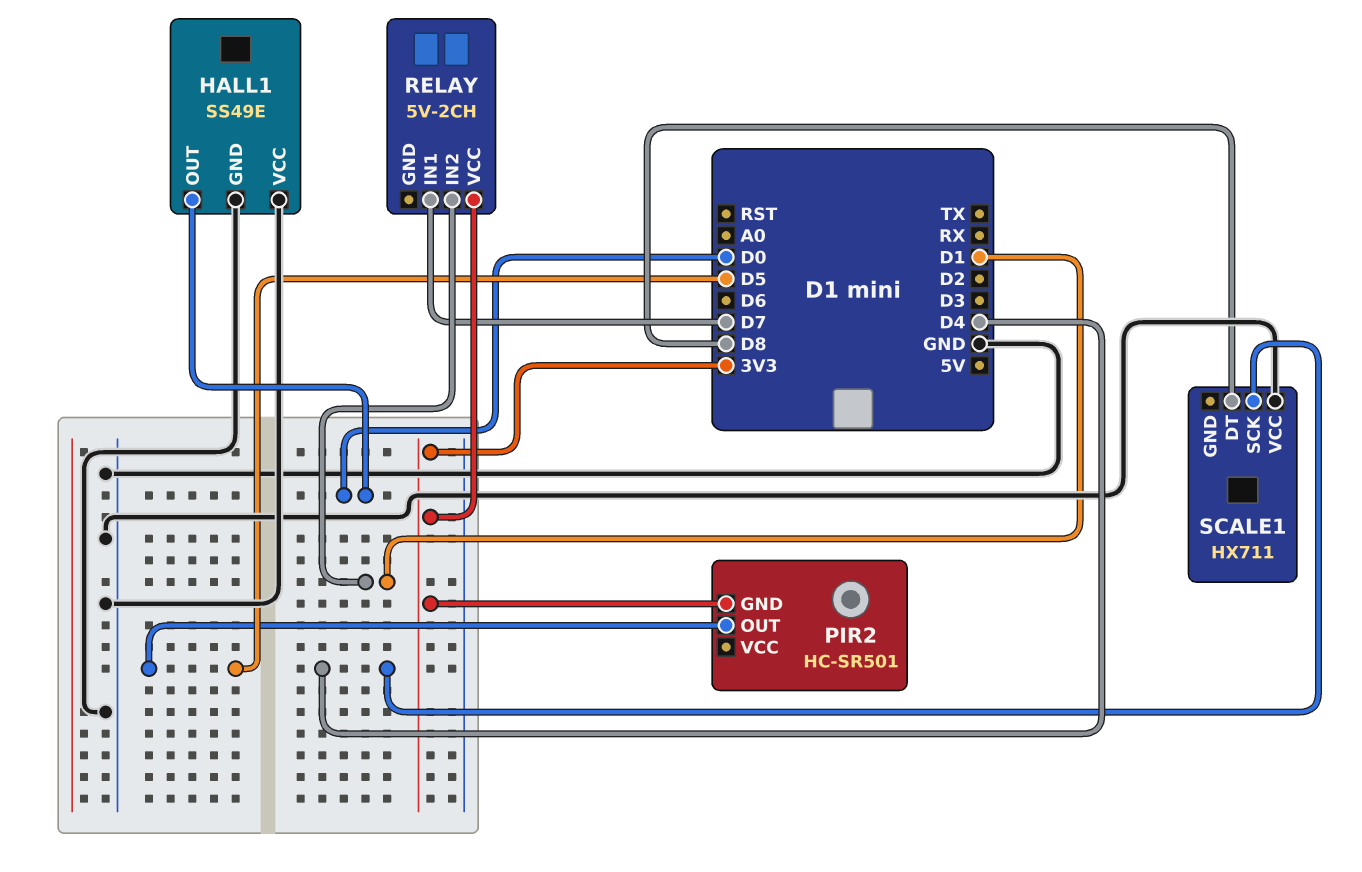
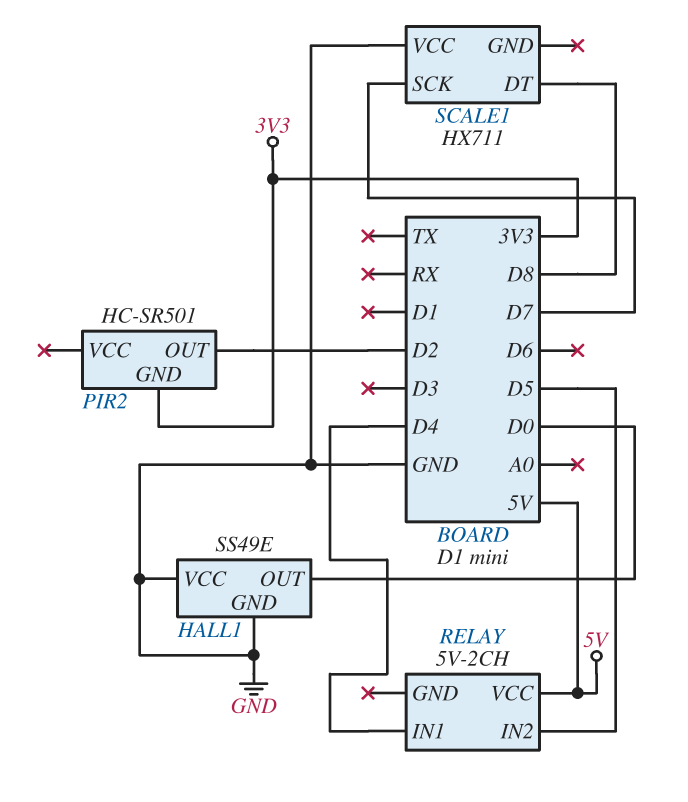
PIR2 pin OUT: D5 -> D2
RELAY pin IN1: D7 -> D4
RELAY pin IN2: D1 -> D5
RELAY pin VCC: 3V3 -> 5V
SCALE1 pin SCK: D4 -> D7

